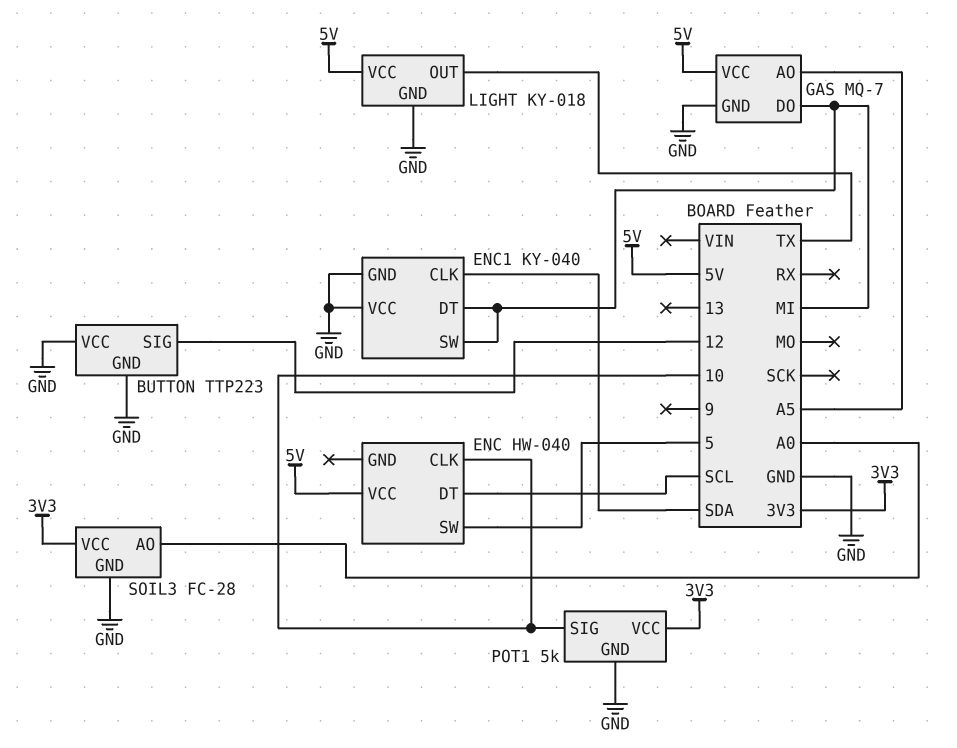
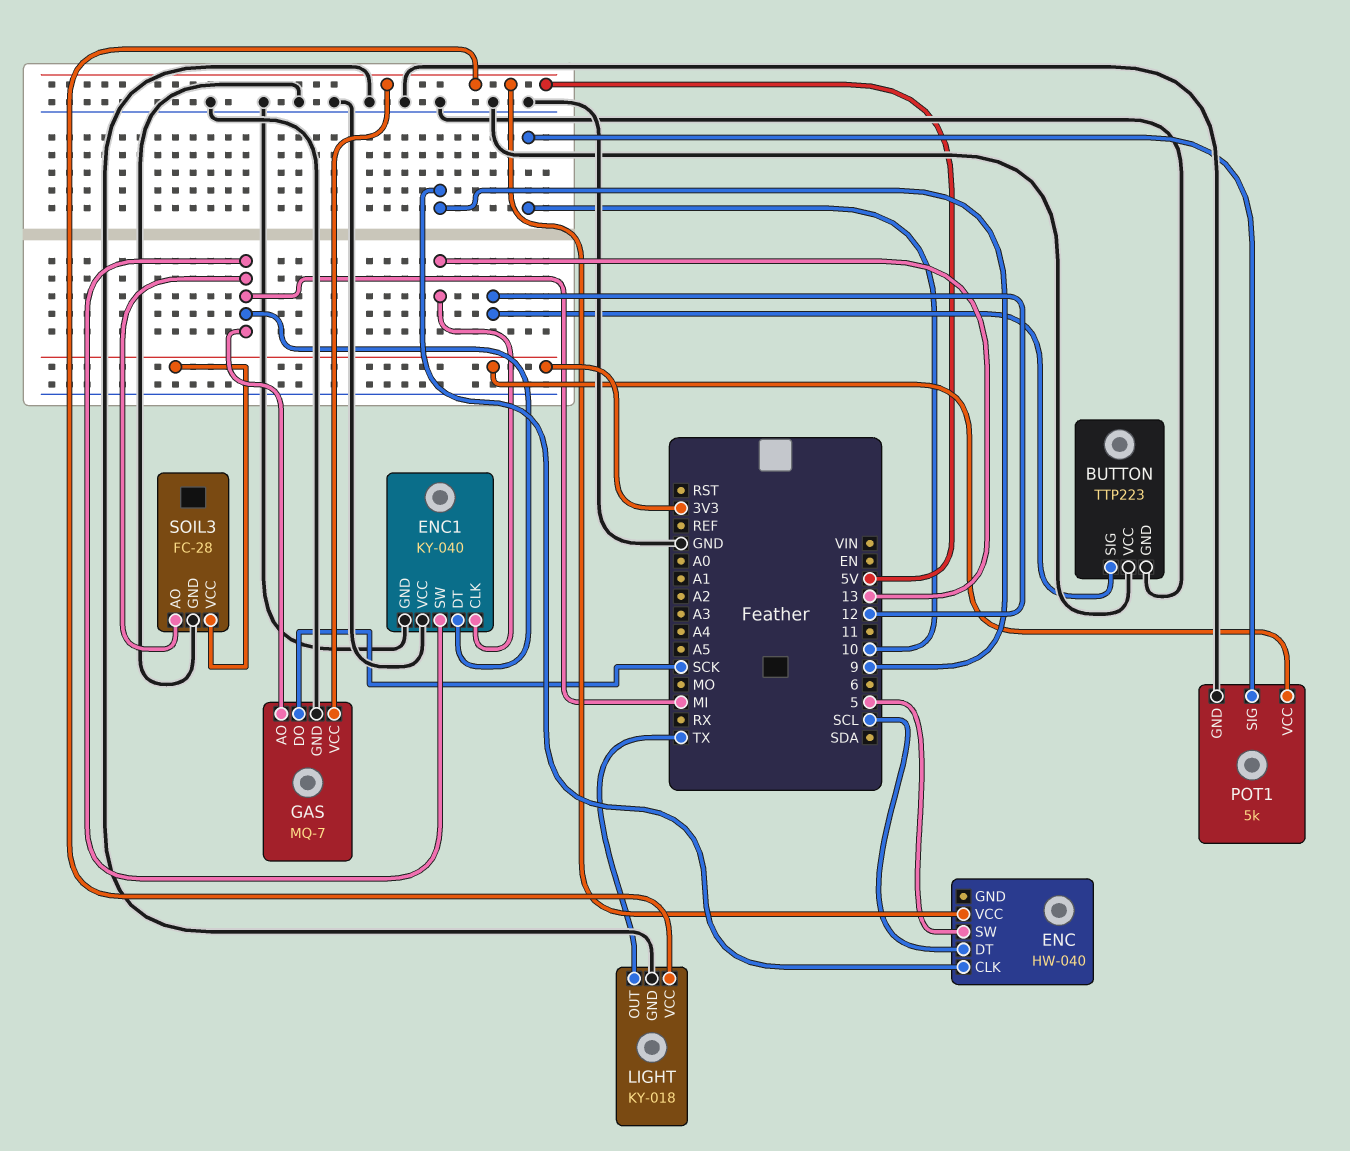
ENC pin CLK: 10 -> 9
ENC1 pin CLK: SDA -> 13
GAS pin AO: A5 -> MI
GAS pin DO: MI -> SCK
SOIL3 pin AO: A0 -> MI

